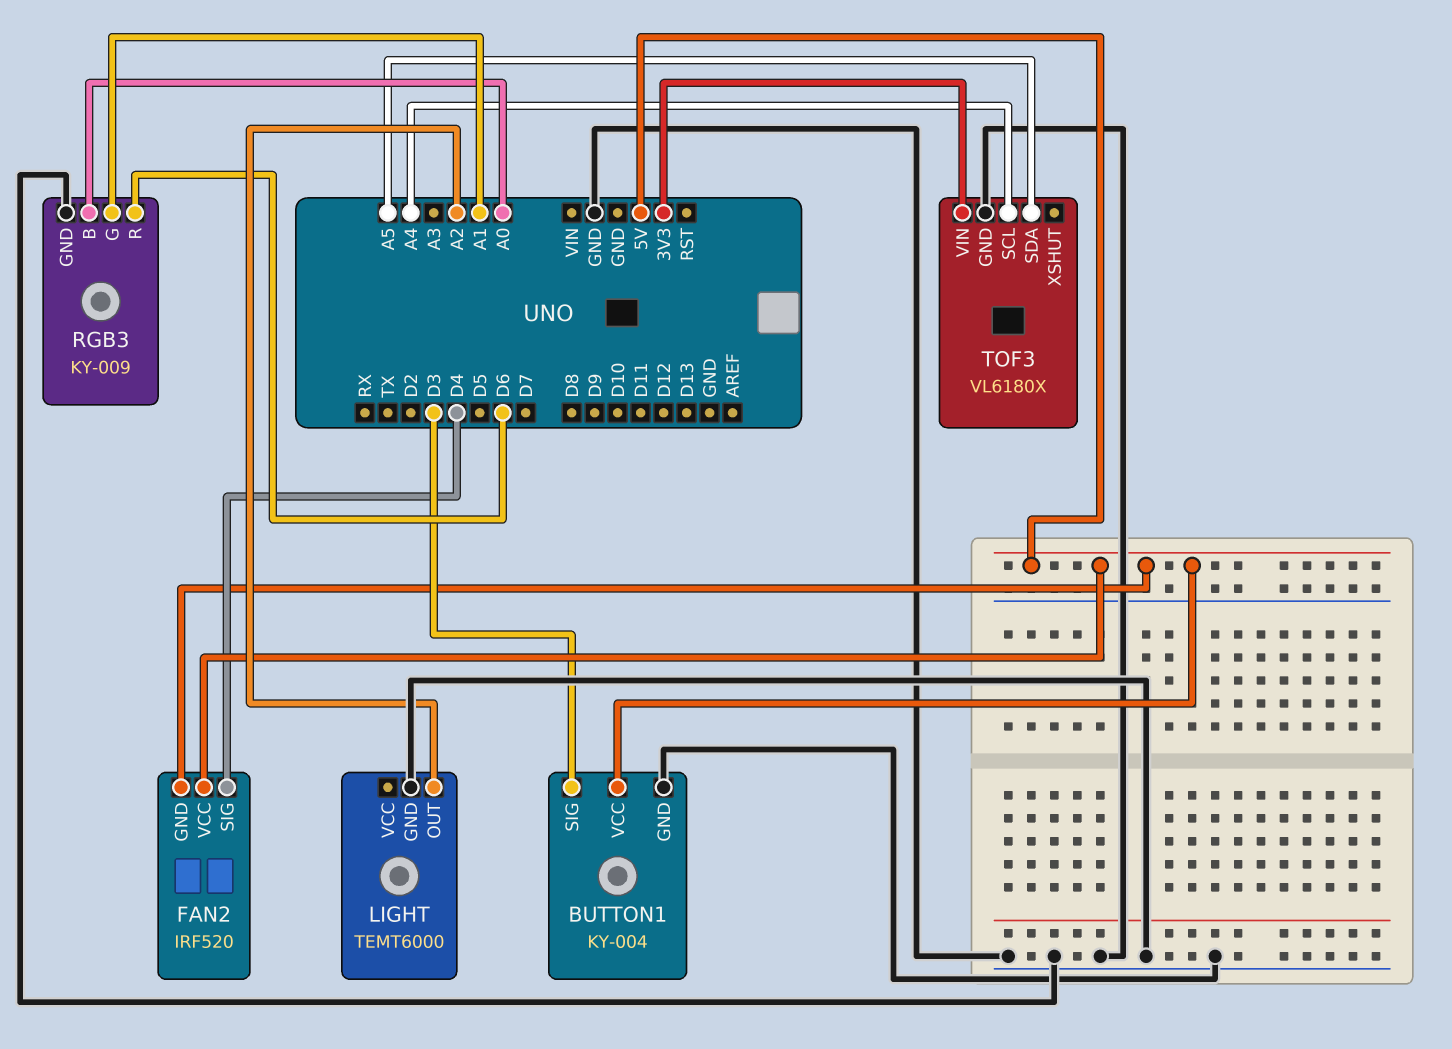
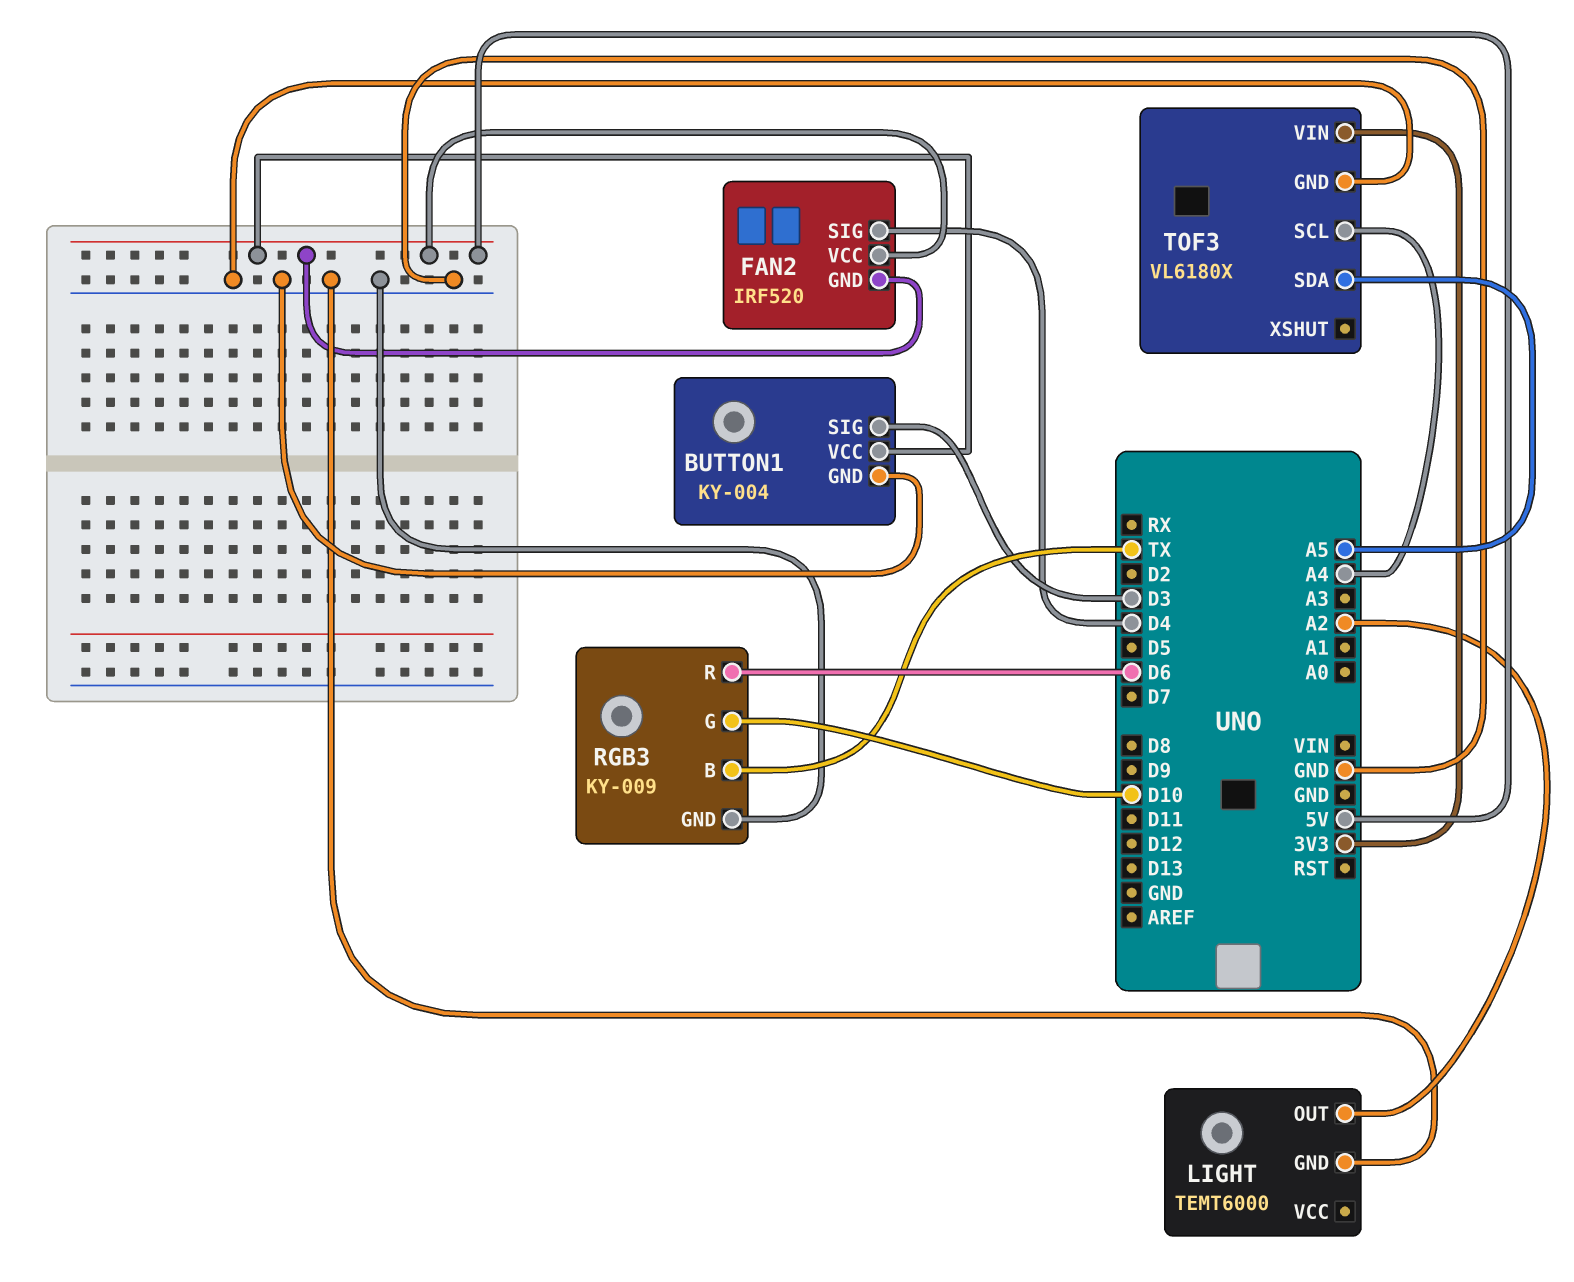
RGB3 pin B: A0 -> TX
RGB3 pin G: A1 -> D10

